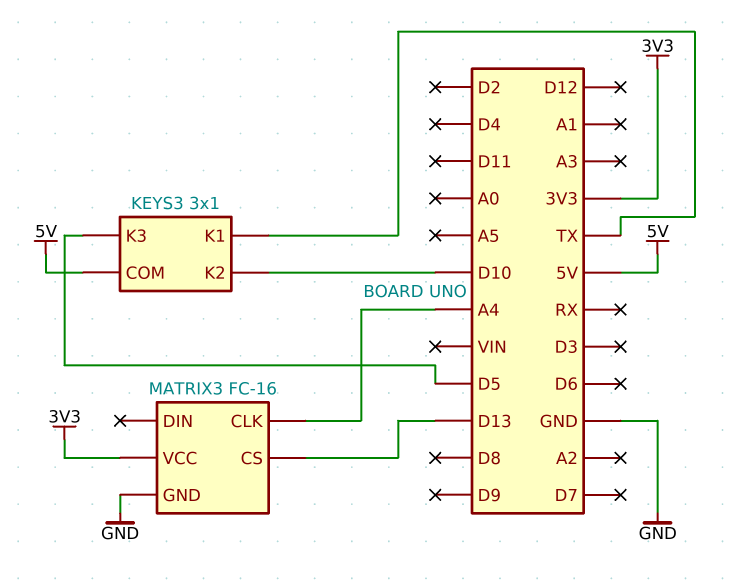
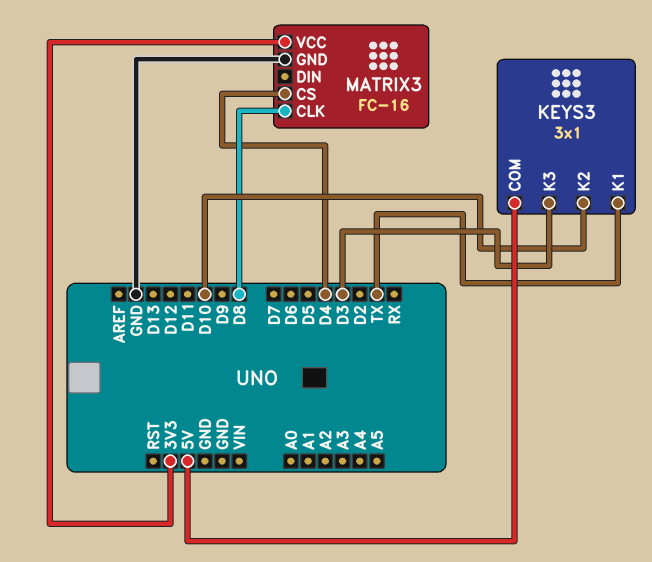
KEYS3 pin K3: D5 -> D3
MATRIX3 pin CLK: A4 -> D8
MATRIX3 pin CS: D13 -> D4

